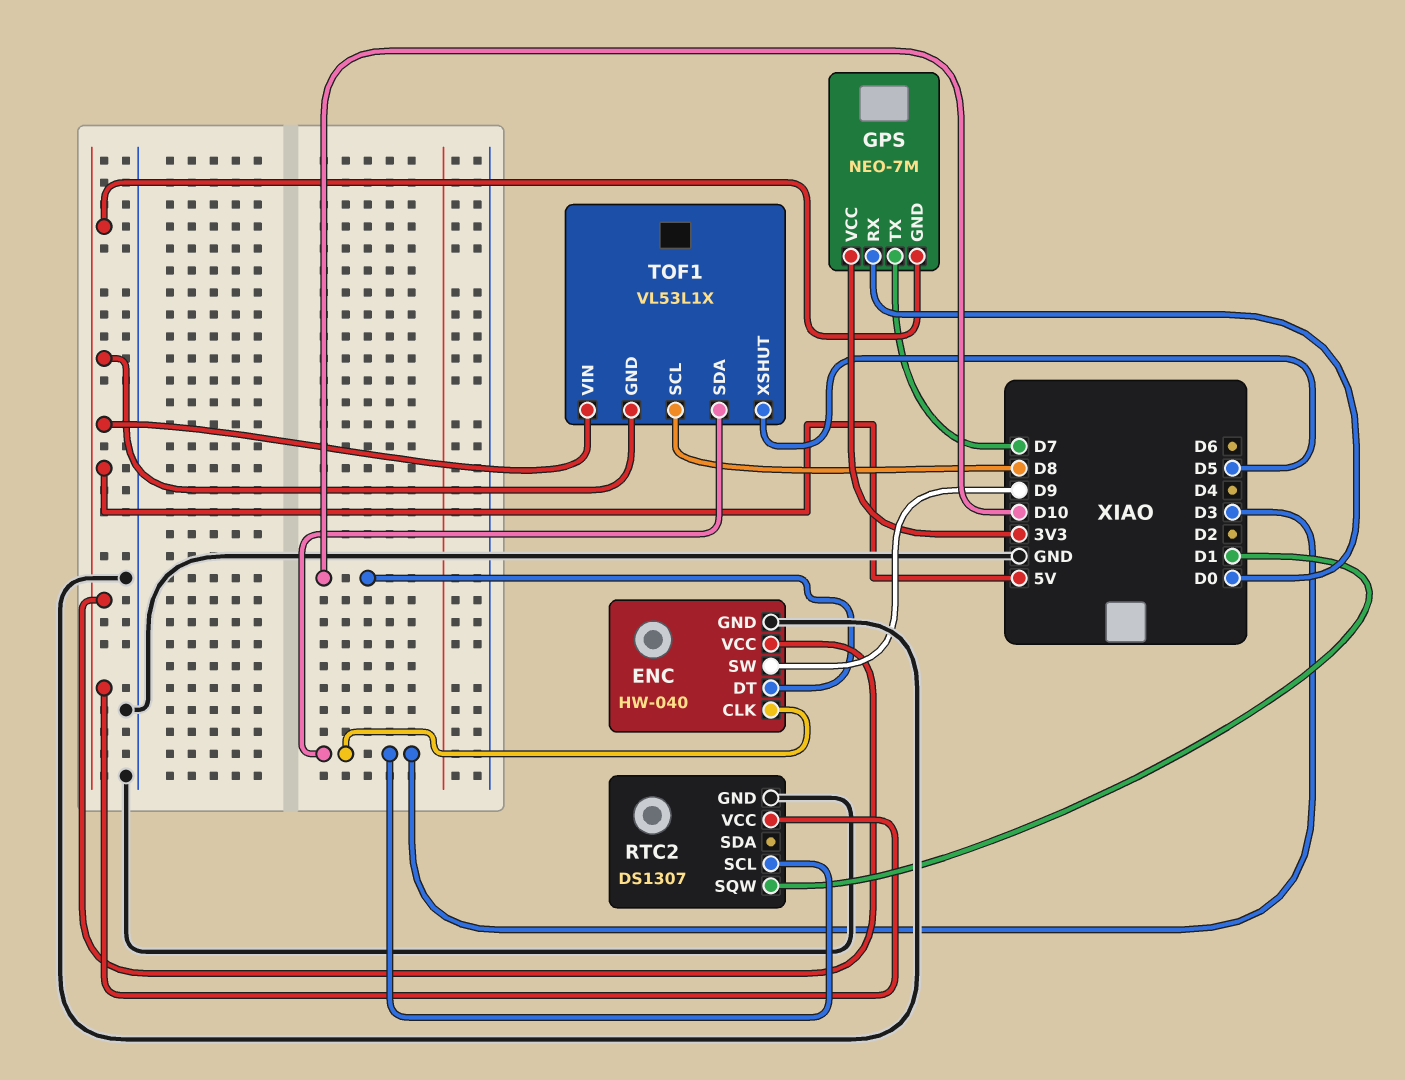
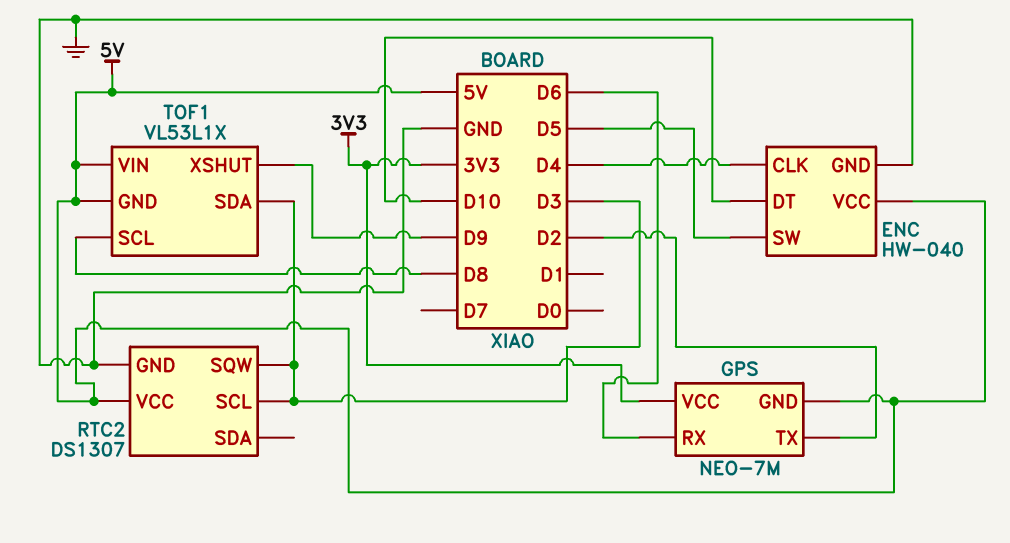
ENC pin CLK: D3 -> D4
ENC pin SW: D9 -> D5
GPS pin RX: D0 -> D6
GPS pin TX: D7 -> D2
RTC2 pin SQW: D1 -> D3
TOF1 pin XSHUT: D5 -> D9

